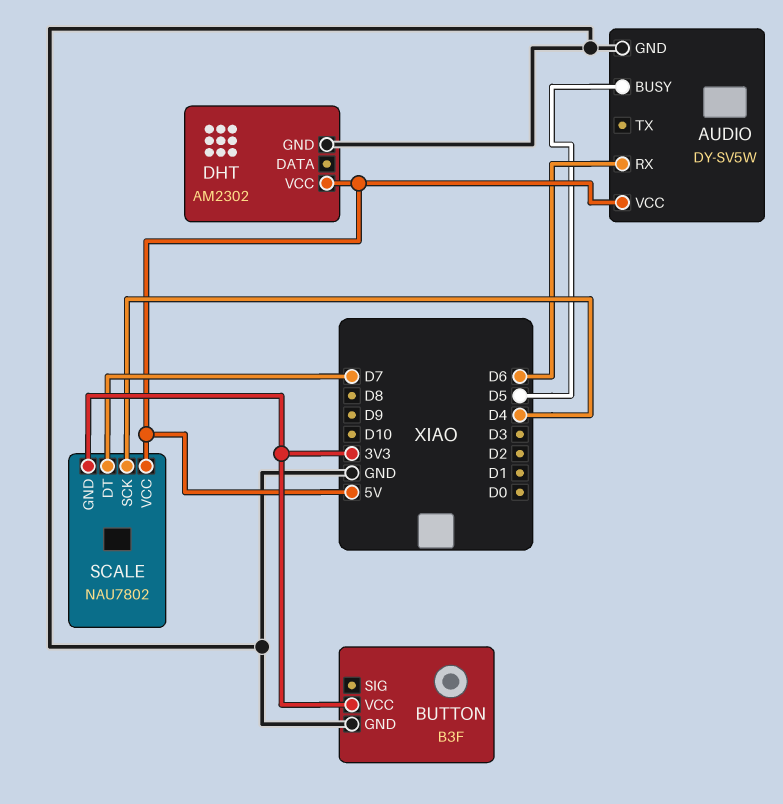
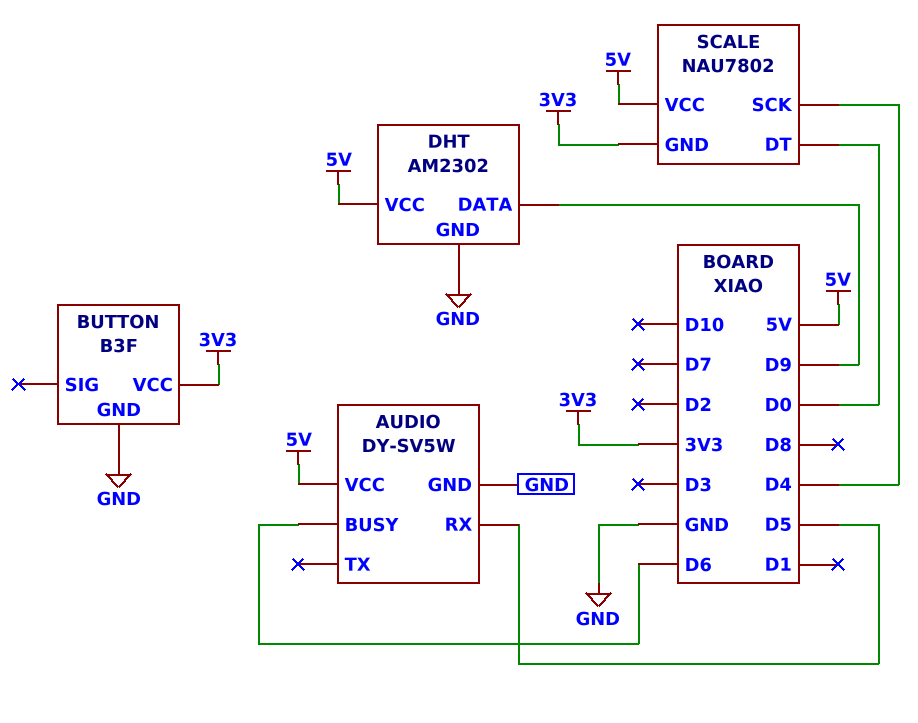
AUDIO pin BUSY: D5 -> D6
AUDIO pin RX: D6 -> D5
DHT pin DATA: none -> D9
SCALE pin DT: D7 -> D0

